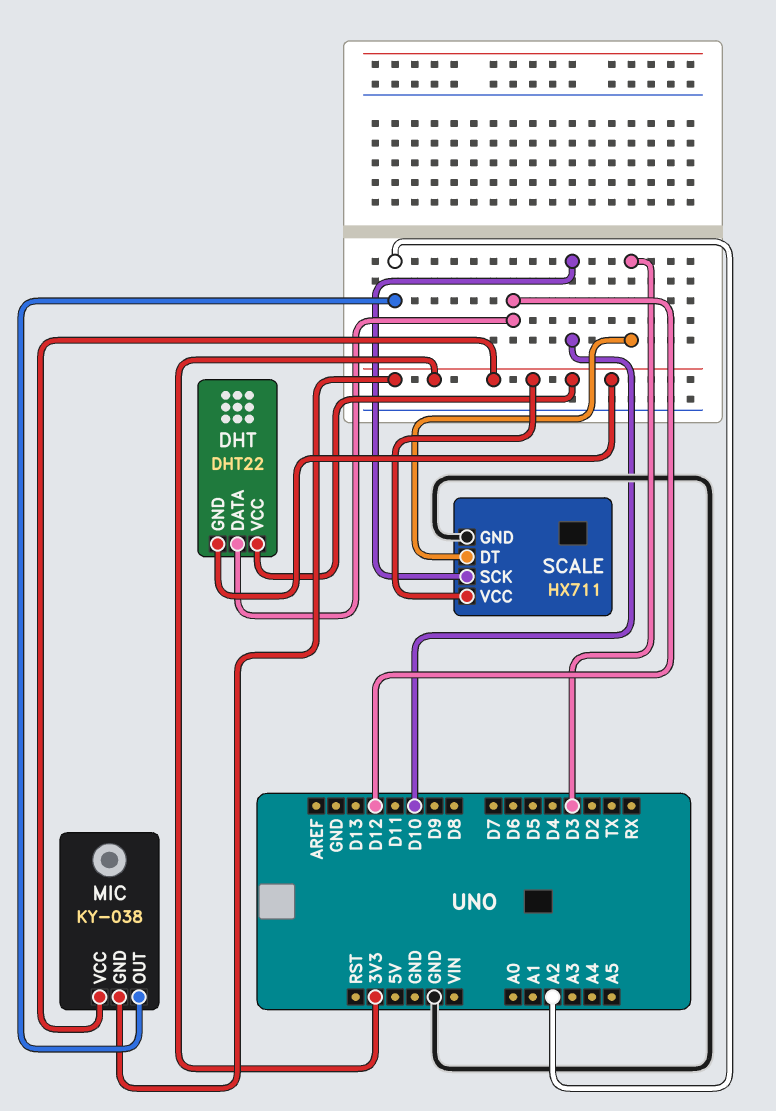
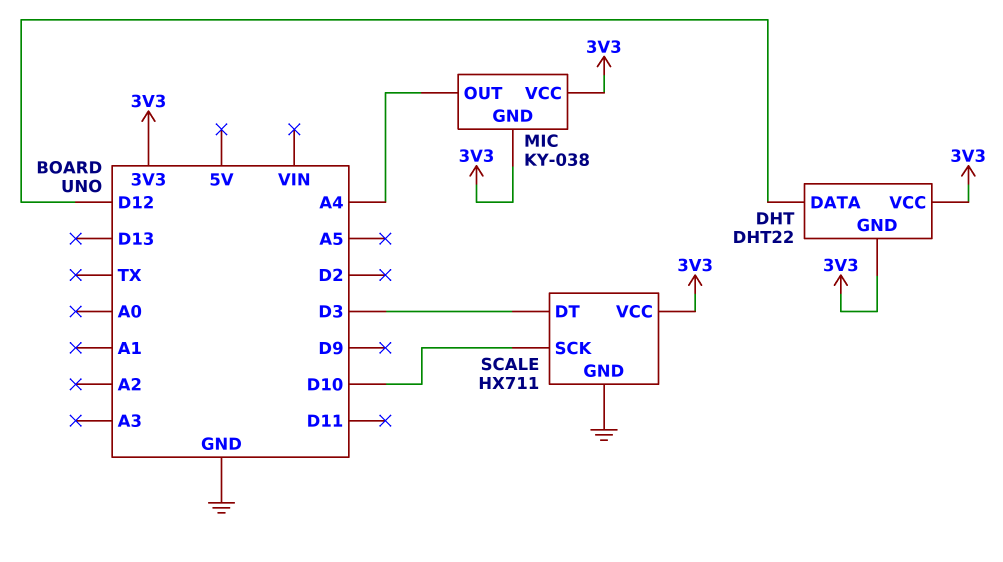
MIC pin OUT: A2 -> A4

